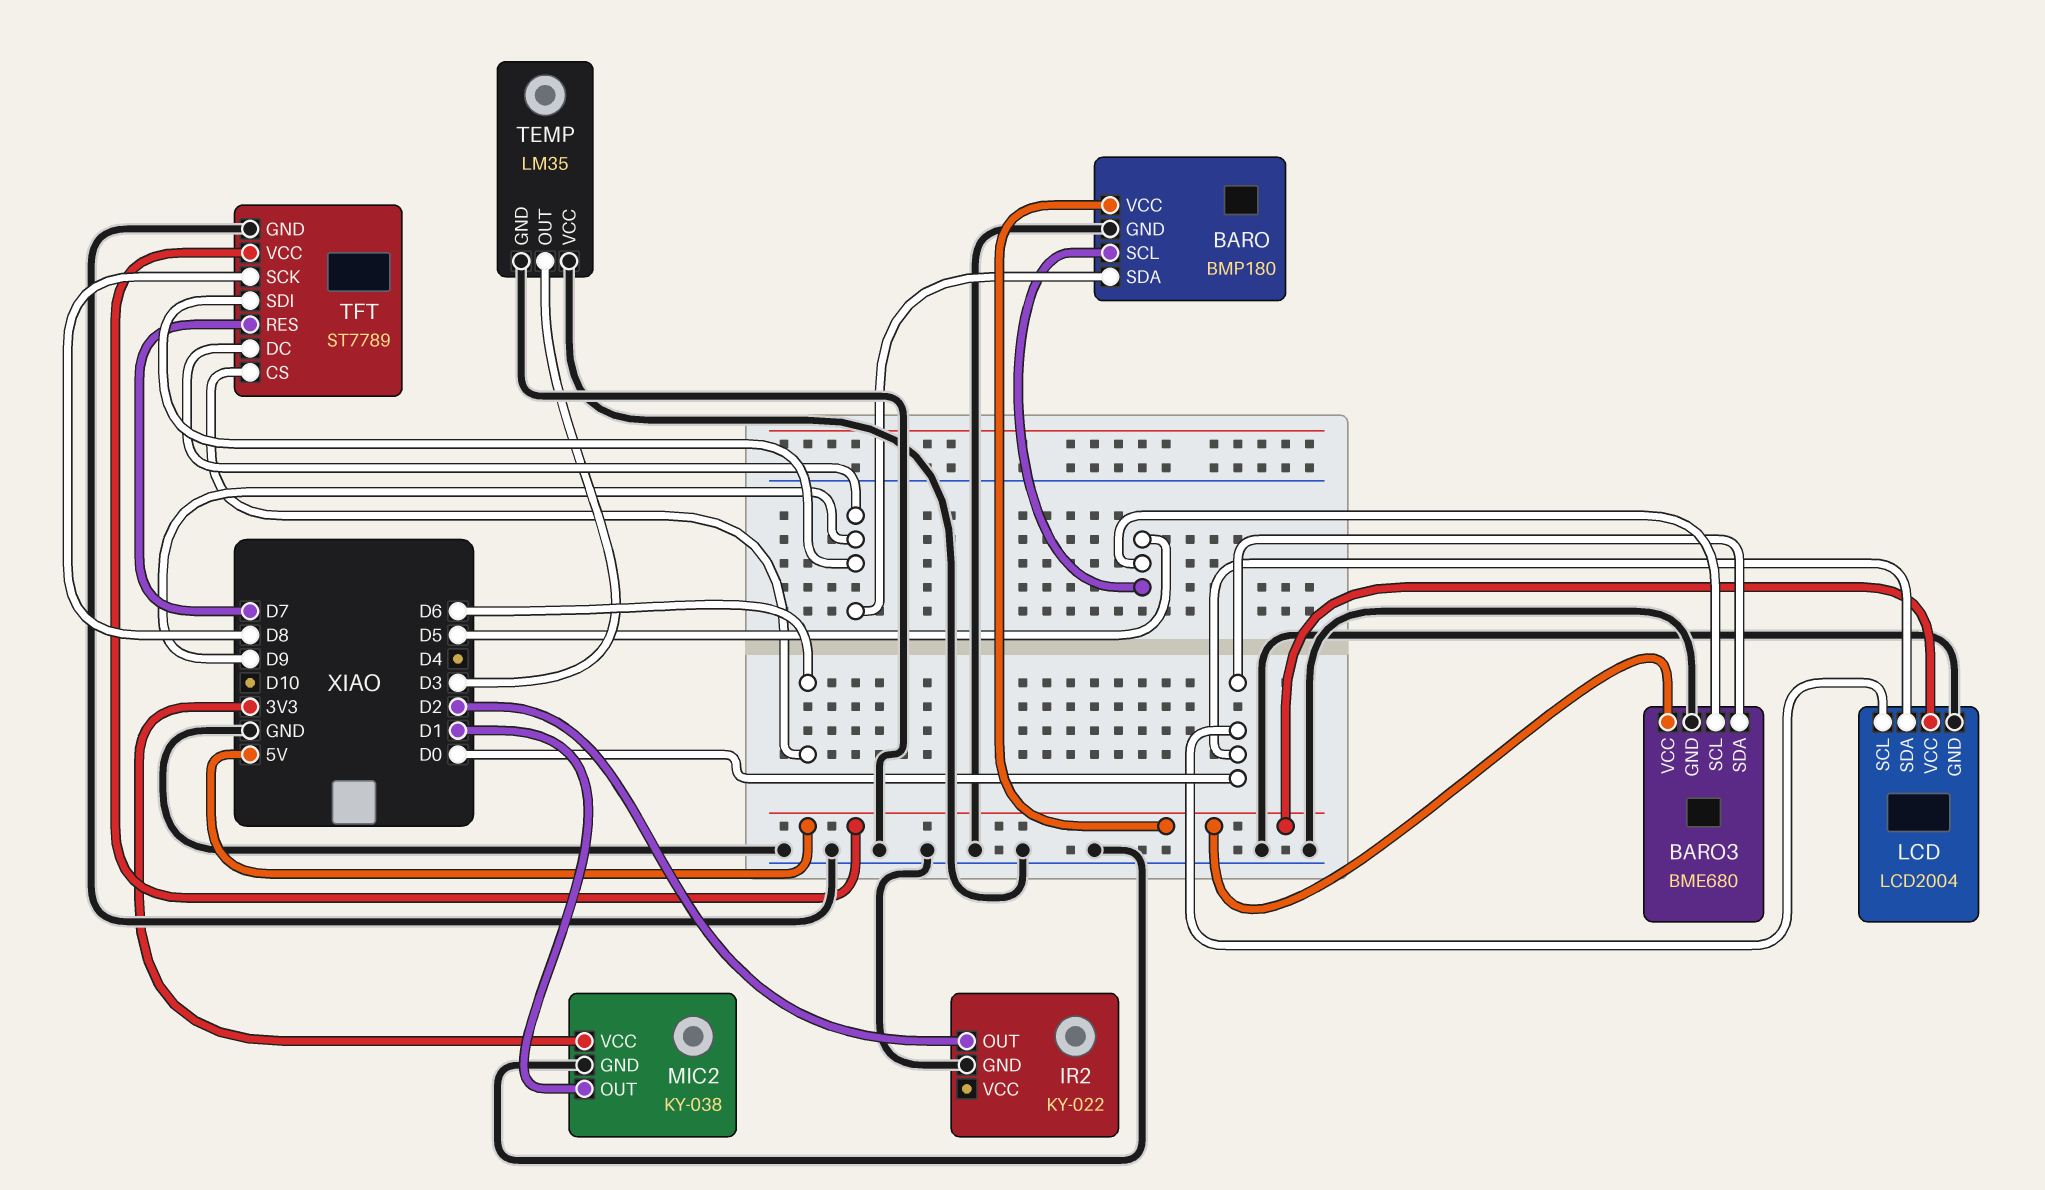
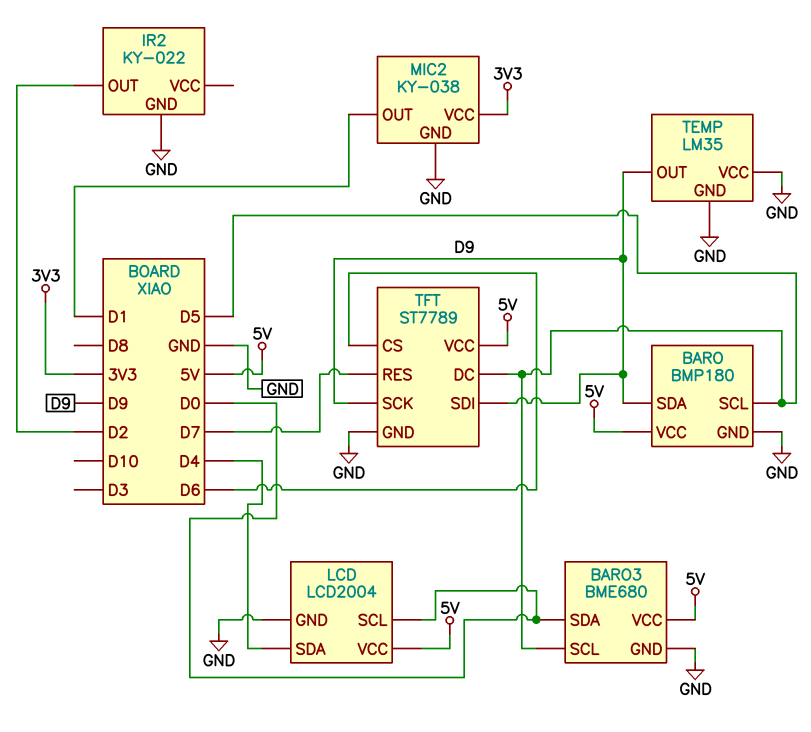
LCD pin SDA: D0 -> D4
TEMP pin OUT: D3 -> D9
TFT pin DC: D9 -> D5
TFT pin SCK: D8 -> D9

